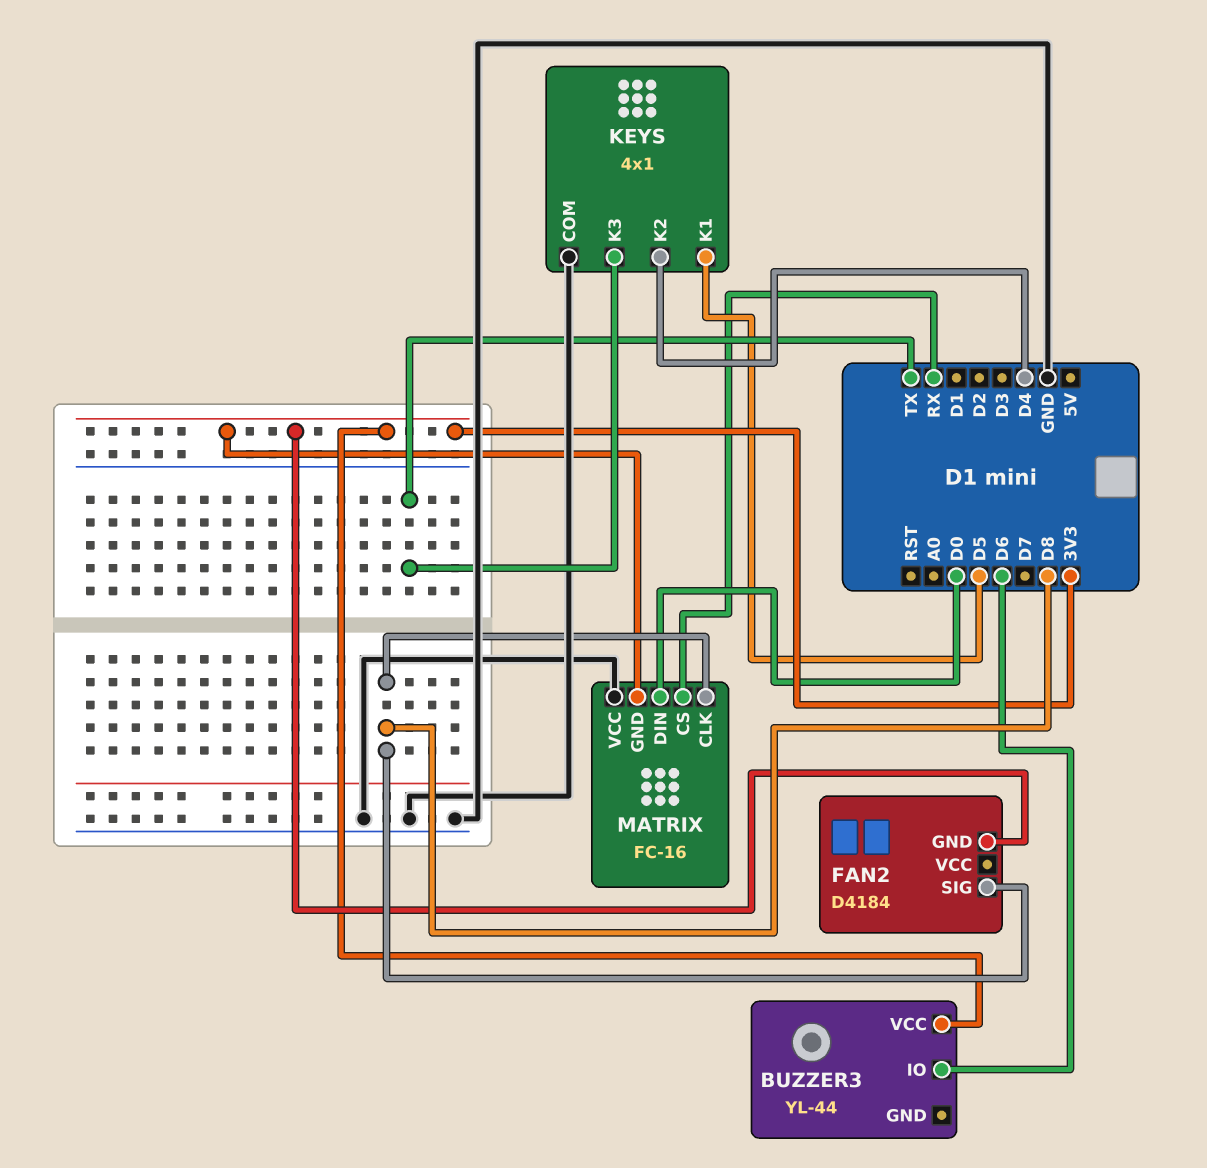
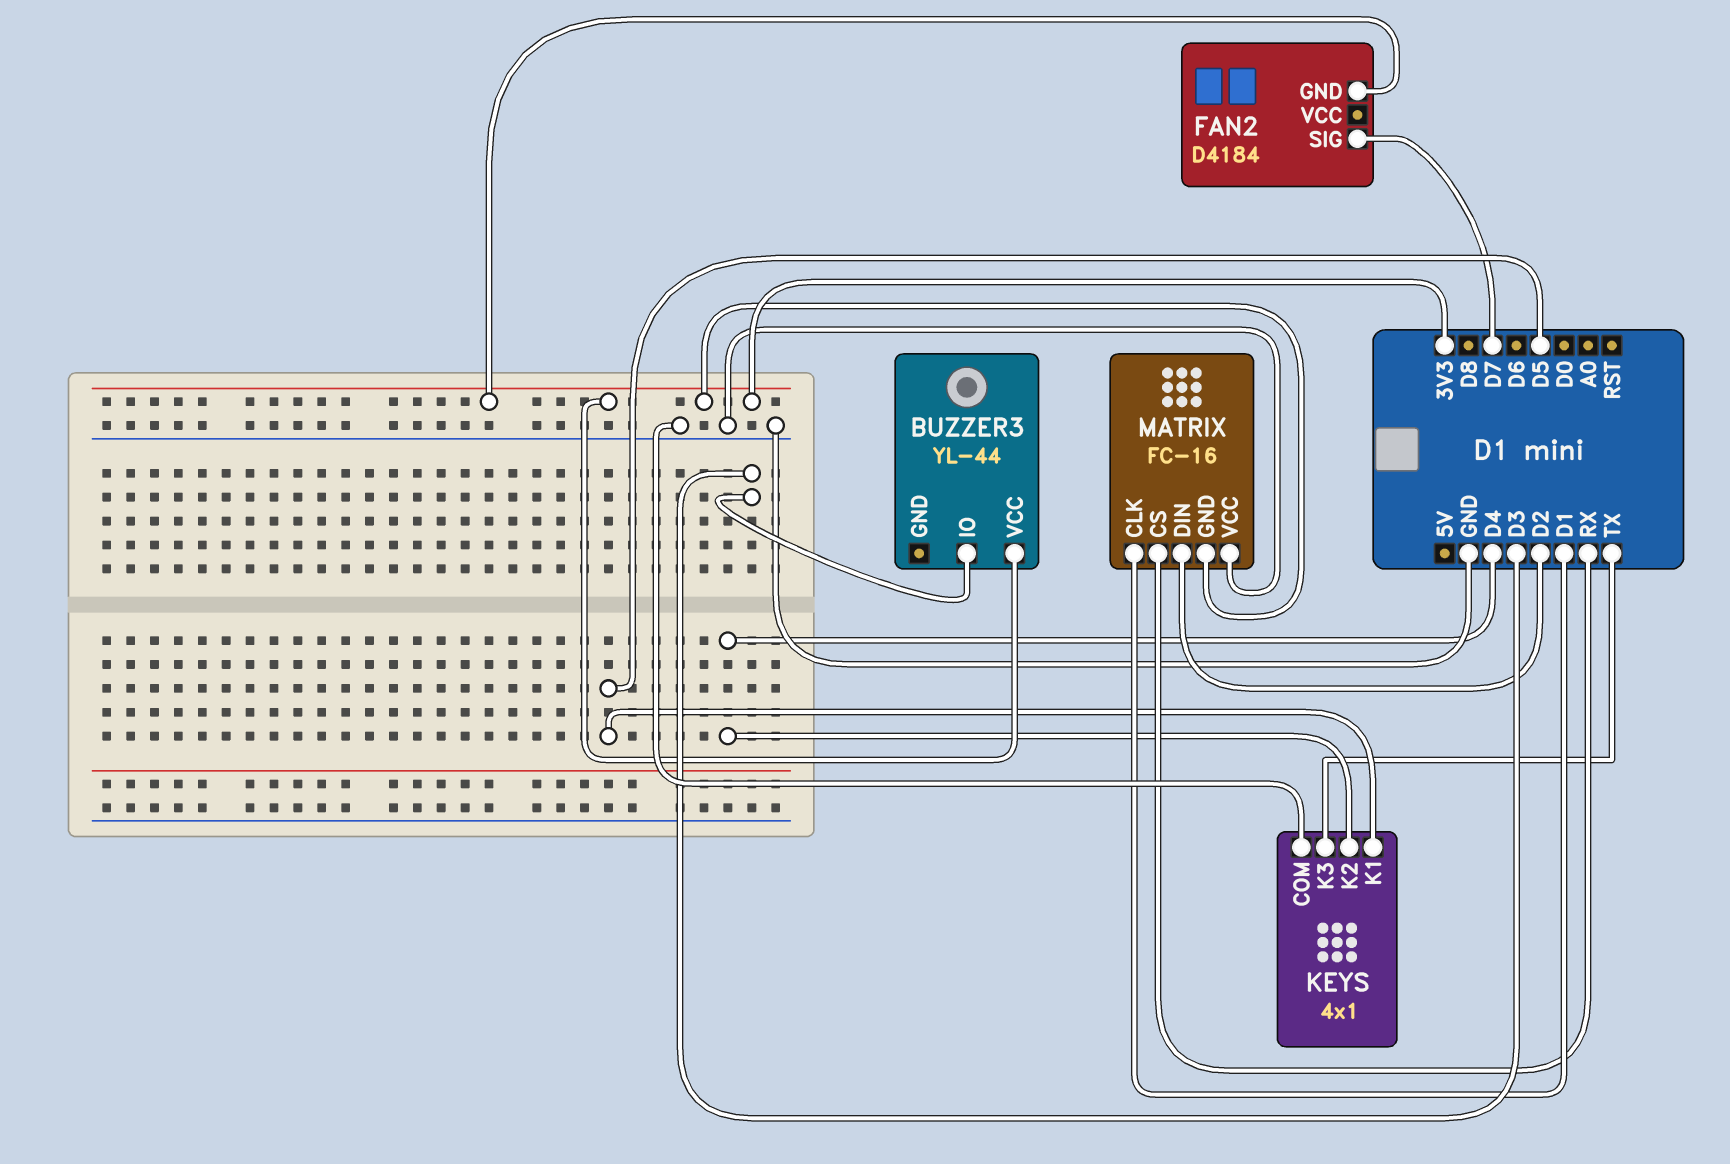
BUZZER3 pin IO: D6 -> D3
FAN2 pin SIG: D8 -> D7
MATRIX pin CLK: D8 -> D1
MATRIX pin DIN: D0 -> D2

